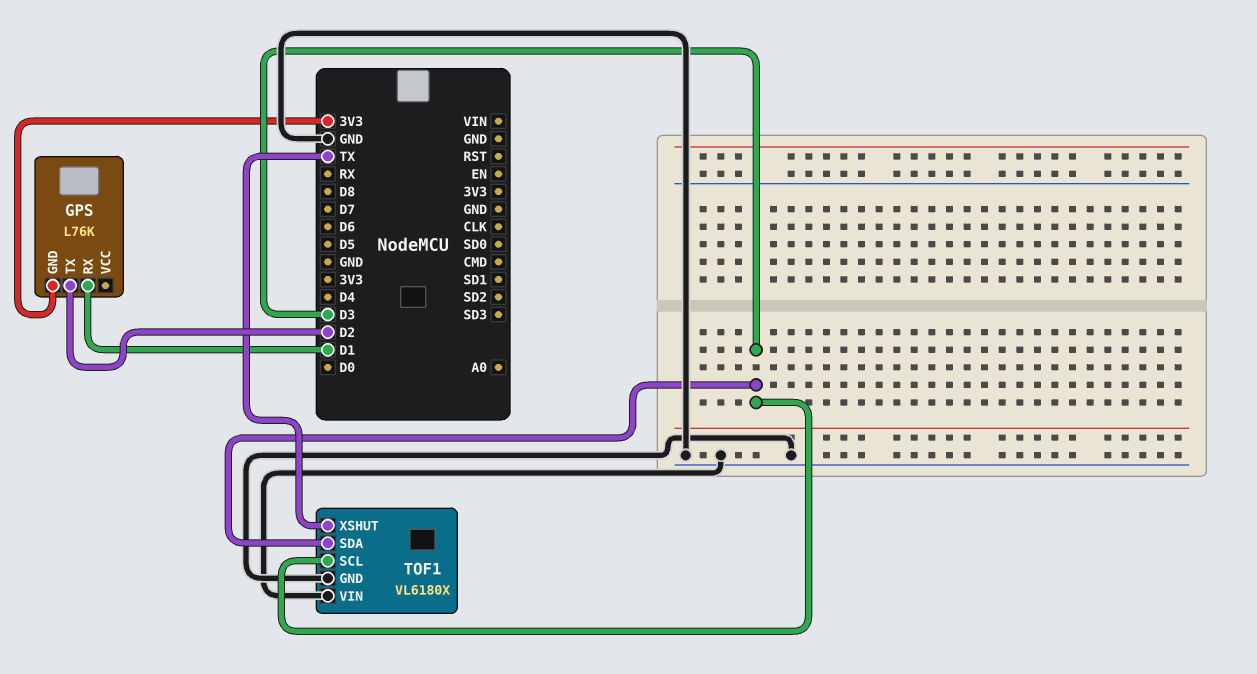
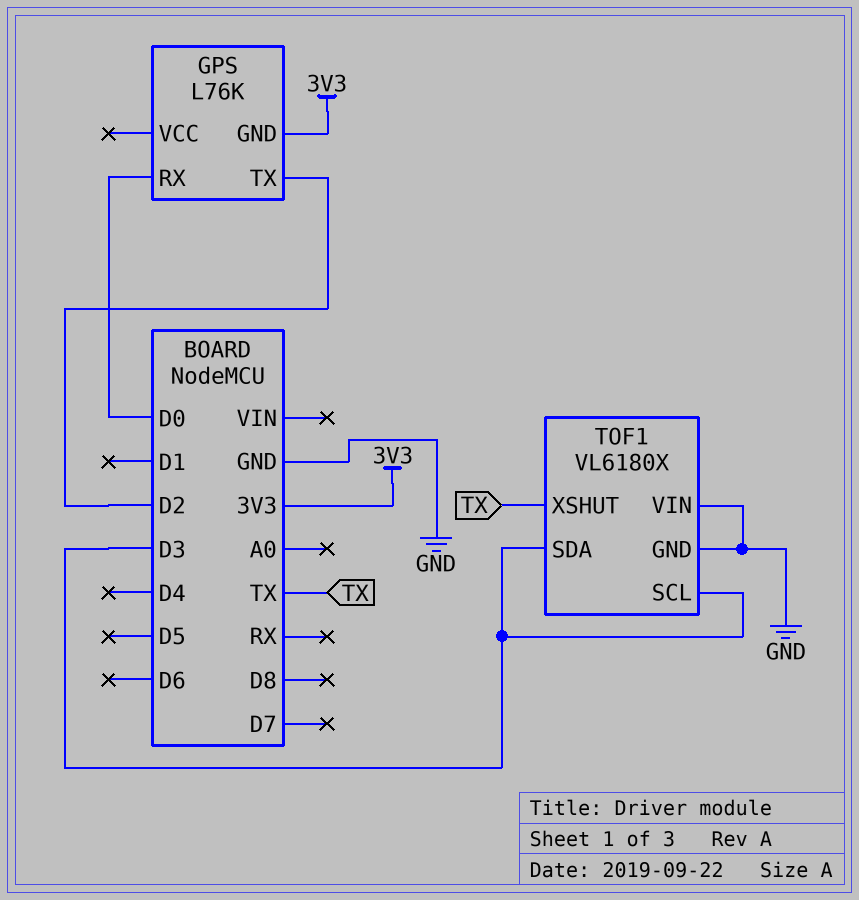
GPS pin RX: D1 -> D0

